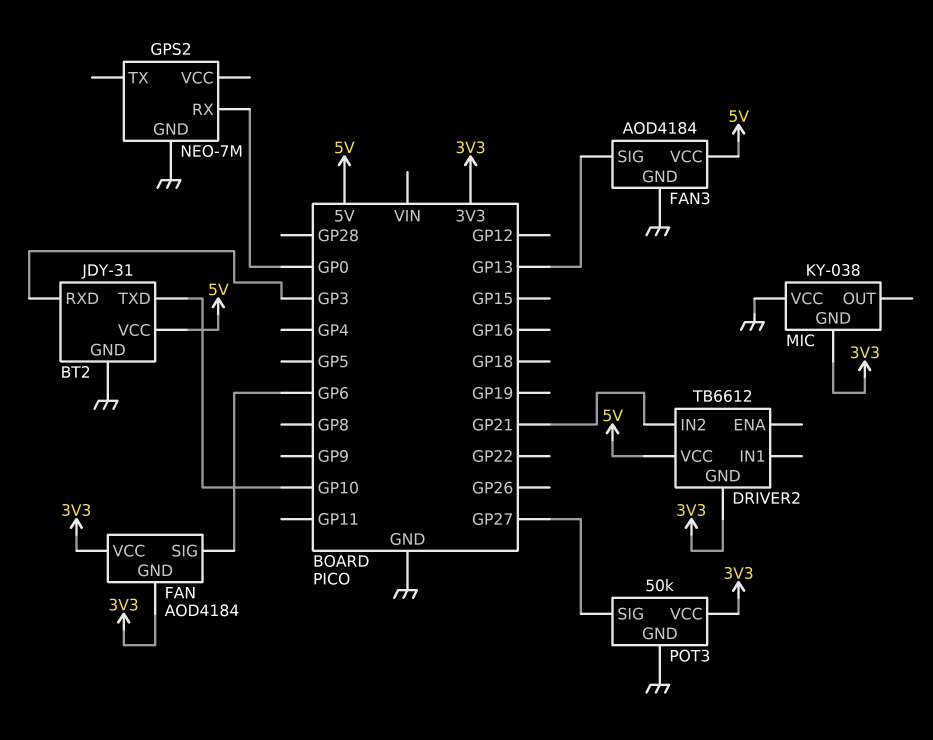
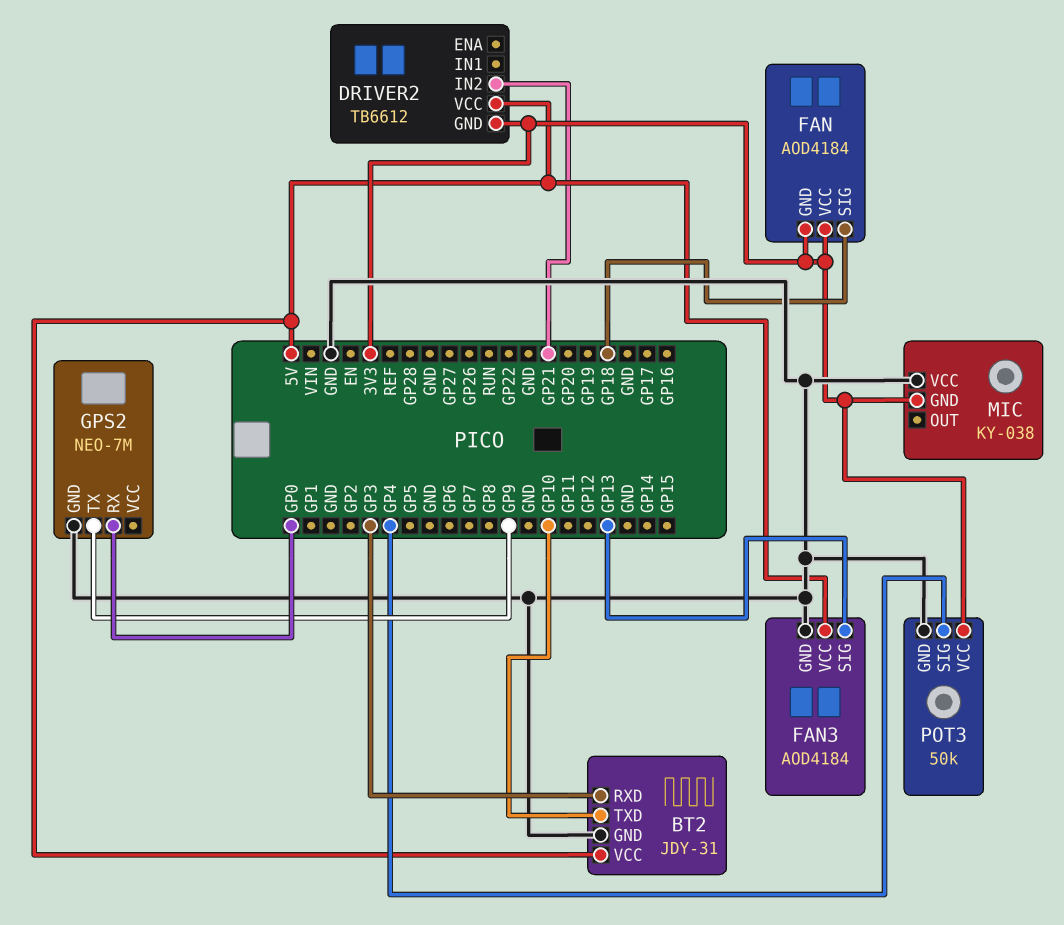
FAN pin SIG: GP6 -> GP18
GPS2 pin TX: none -> GP9
POT3 pin SIG: GP27 -> GP4

